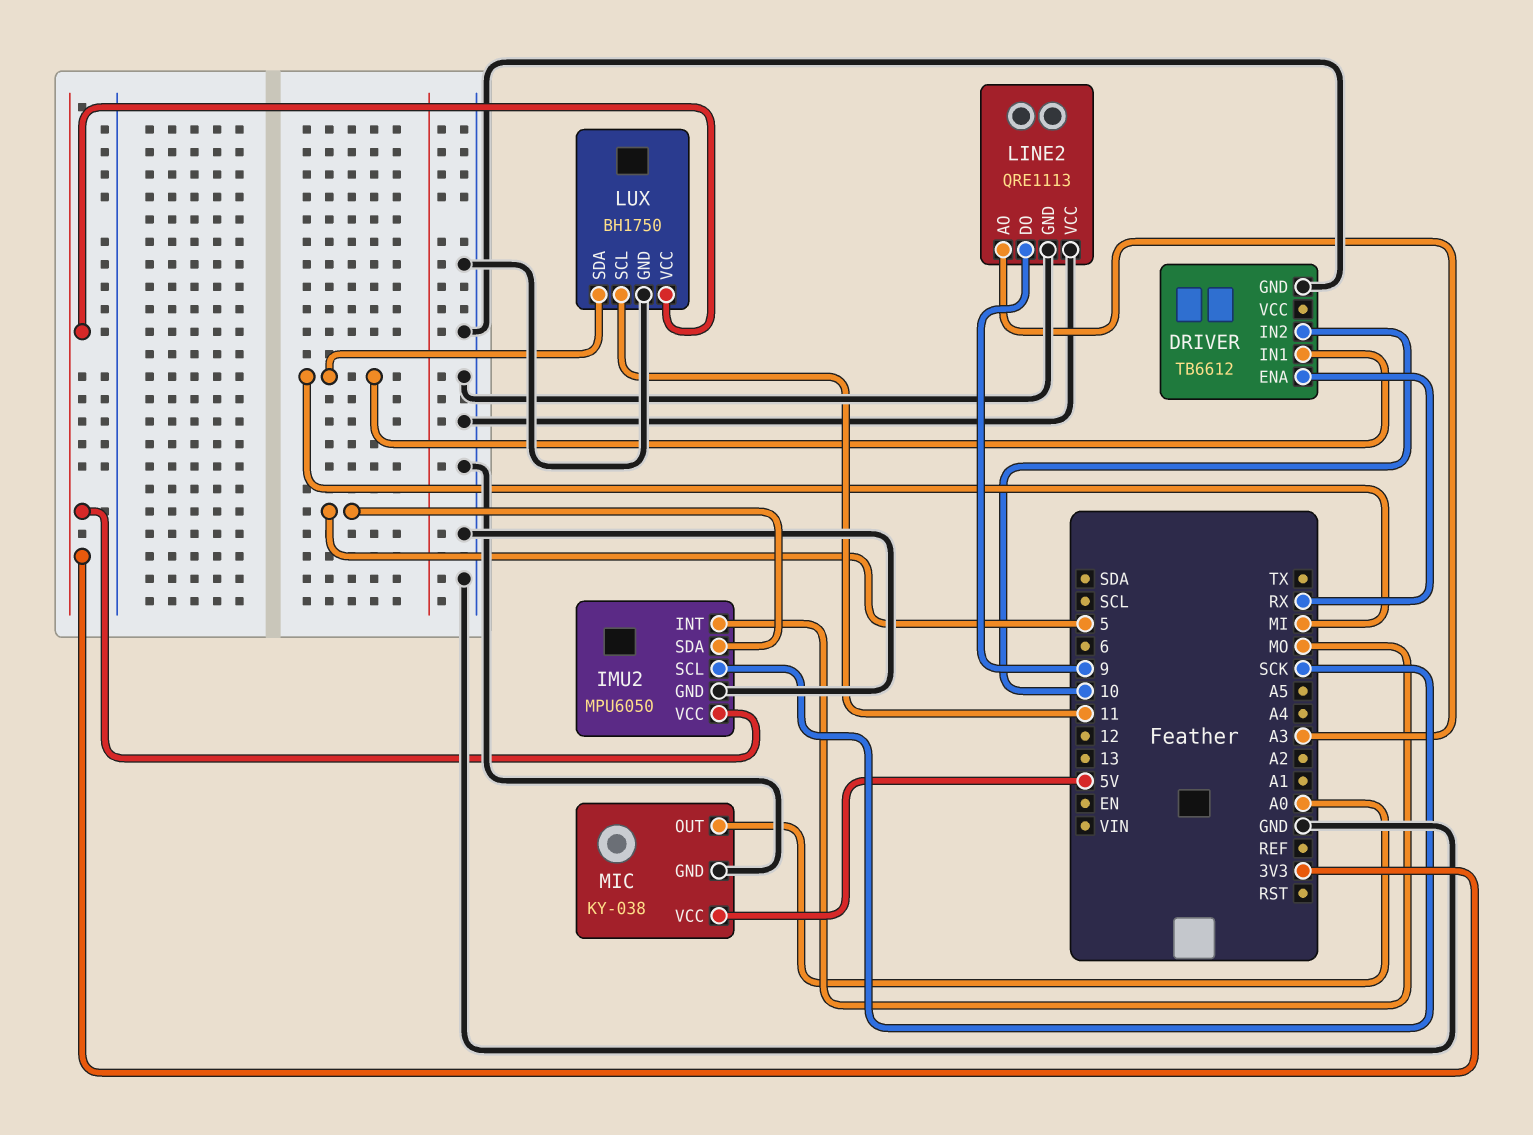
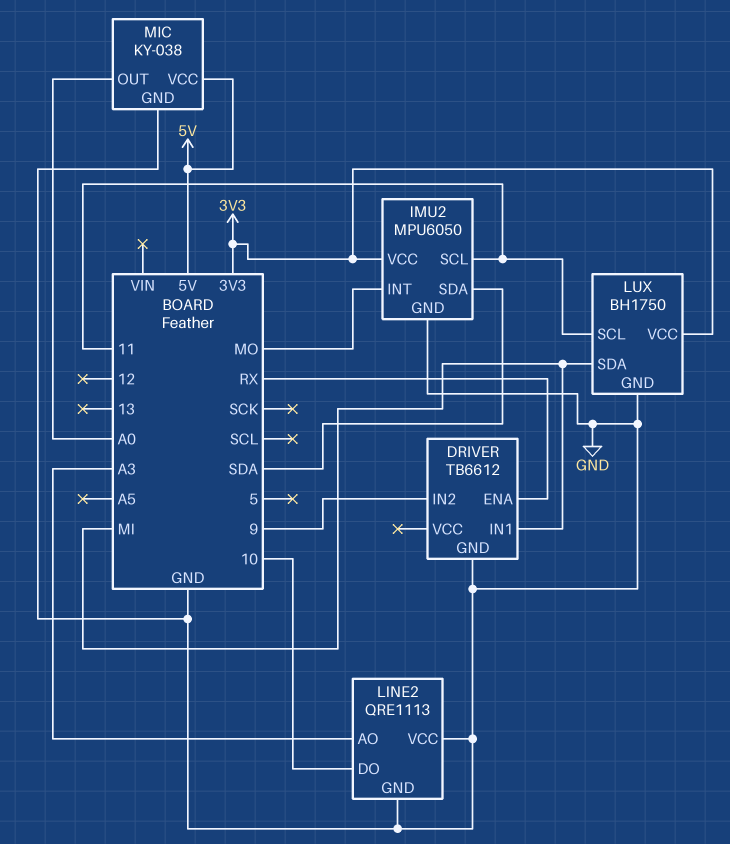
DRIVER pin IN2: 10 -> 9
IMU2 pin SCL: SCK -> 11
IMU2 pin SDA: 5 -> SDA
LINE2 pin DO: 9 -> 10

